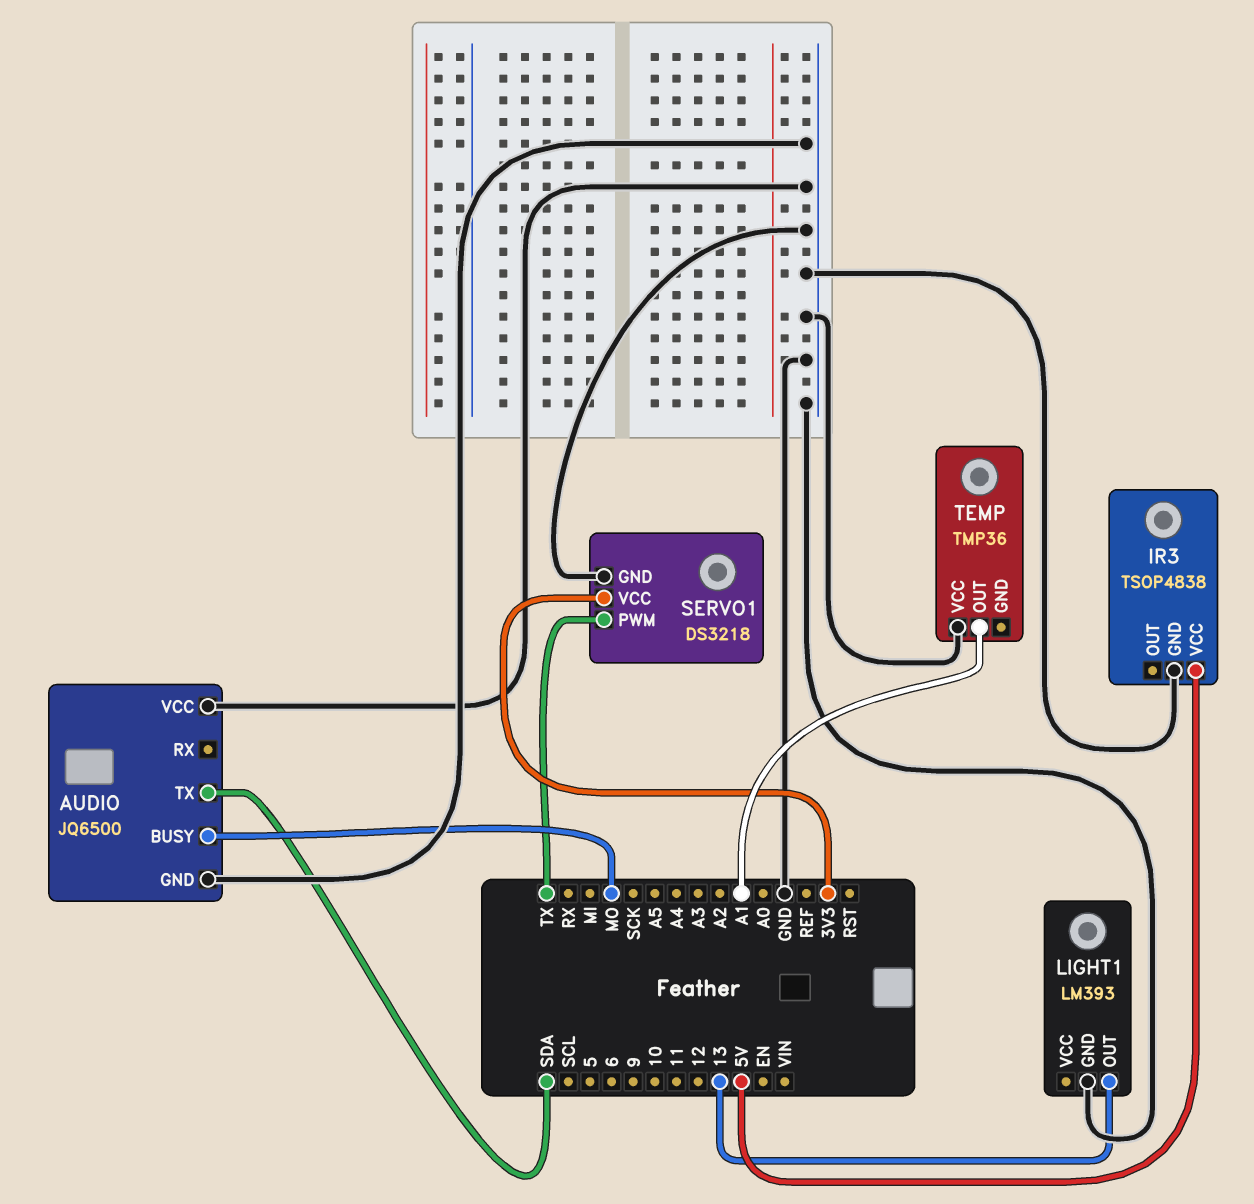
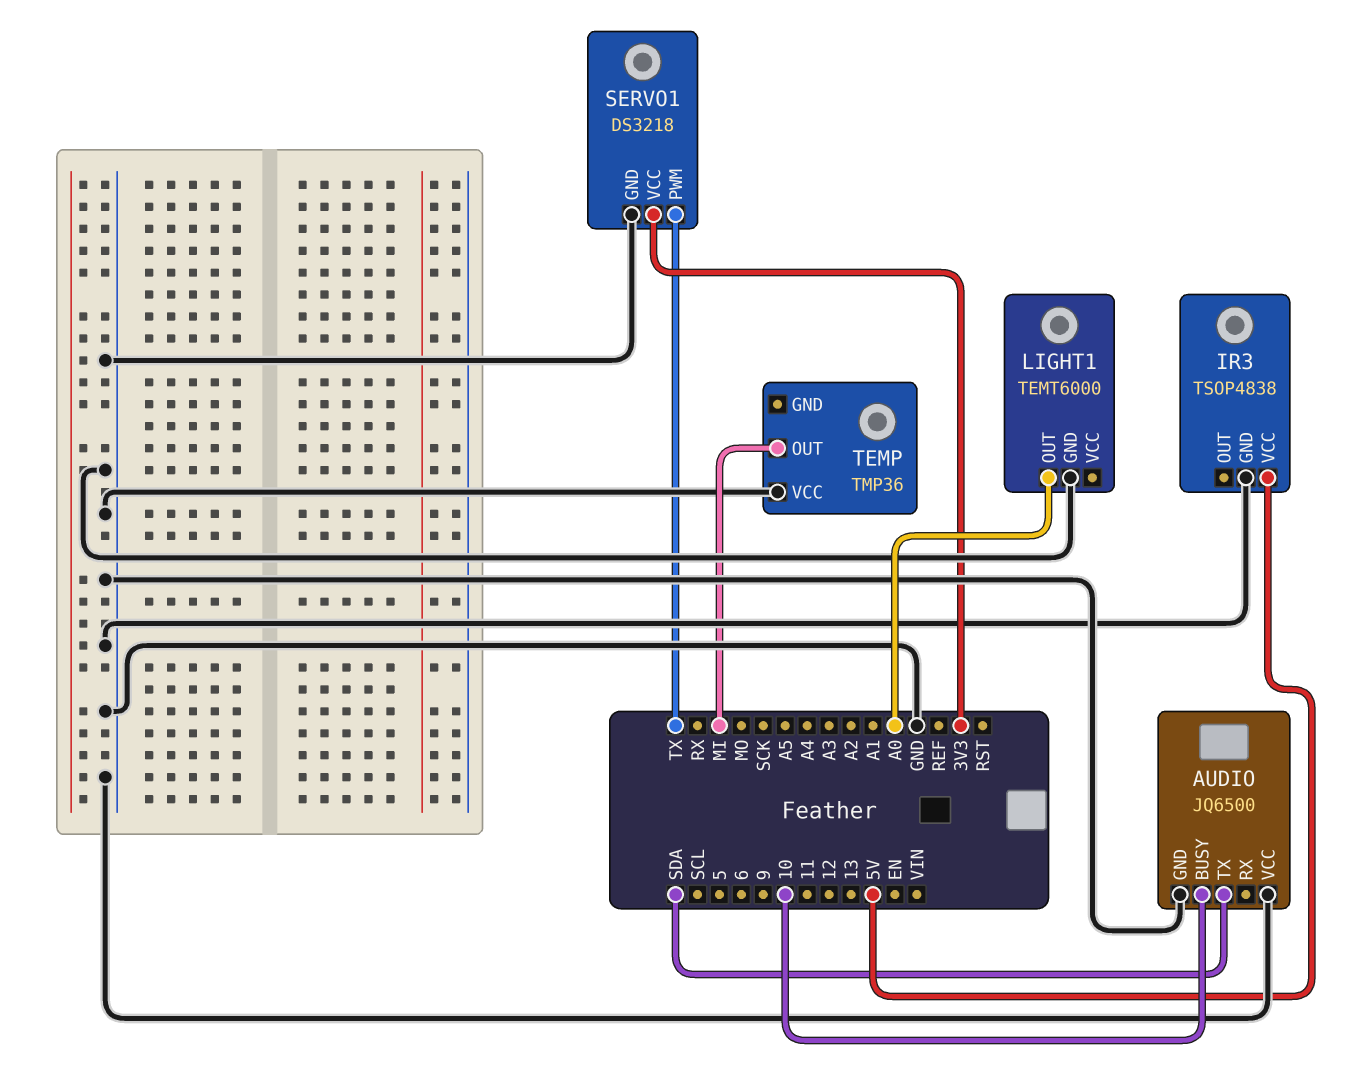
AUDIO pin BUSY: MO -> 10
LIGHT1: LM393 -> TEMT6000
LIGHT1 pin OUT: 13 -> A0
TEMP pin OUT: A1 -> MI

